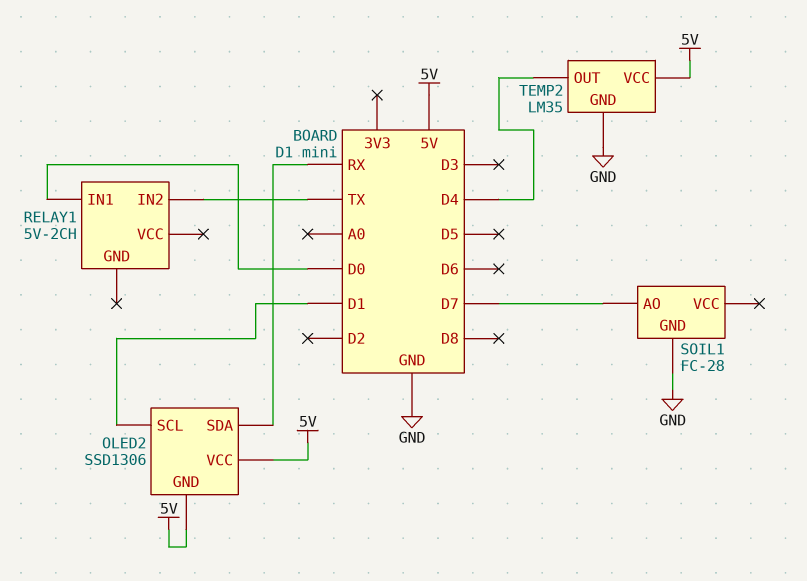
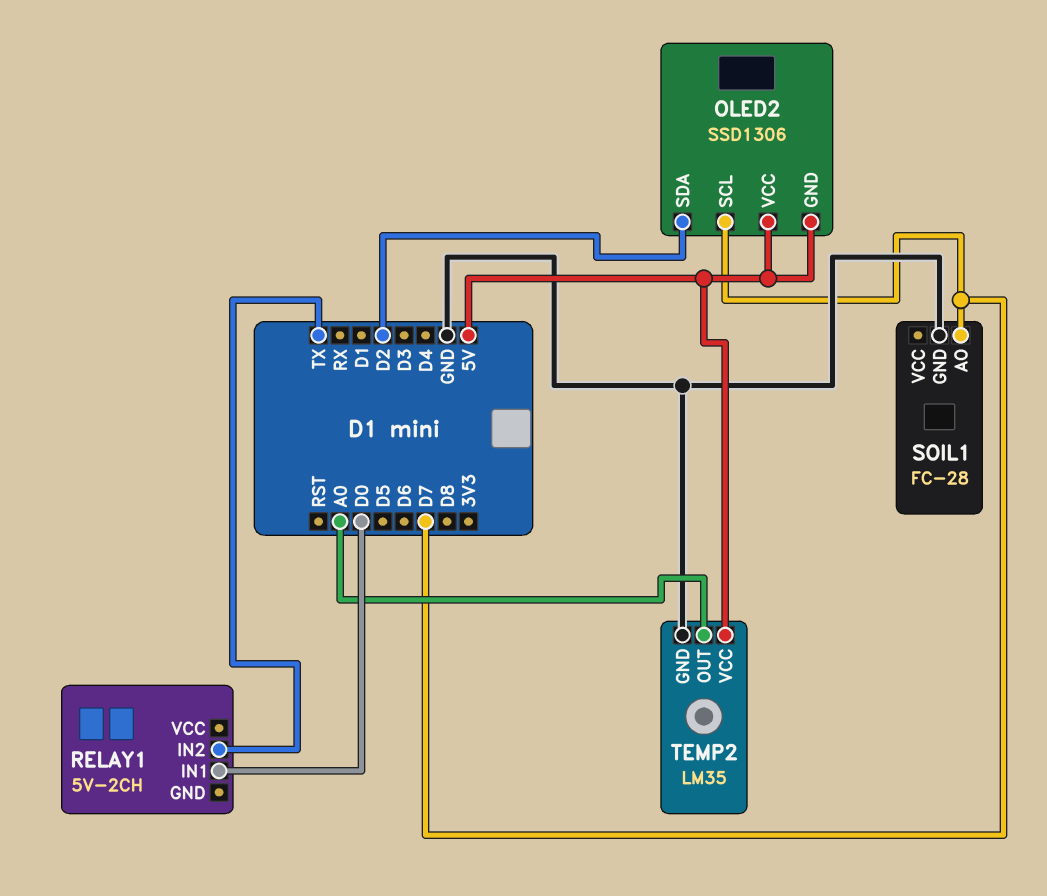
OLED2 pin SCL: D1 -> D7
OLED2 pin SDA: RX -> D2
TEMP2 pin OUT: D4 -> A0

